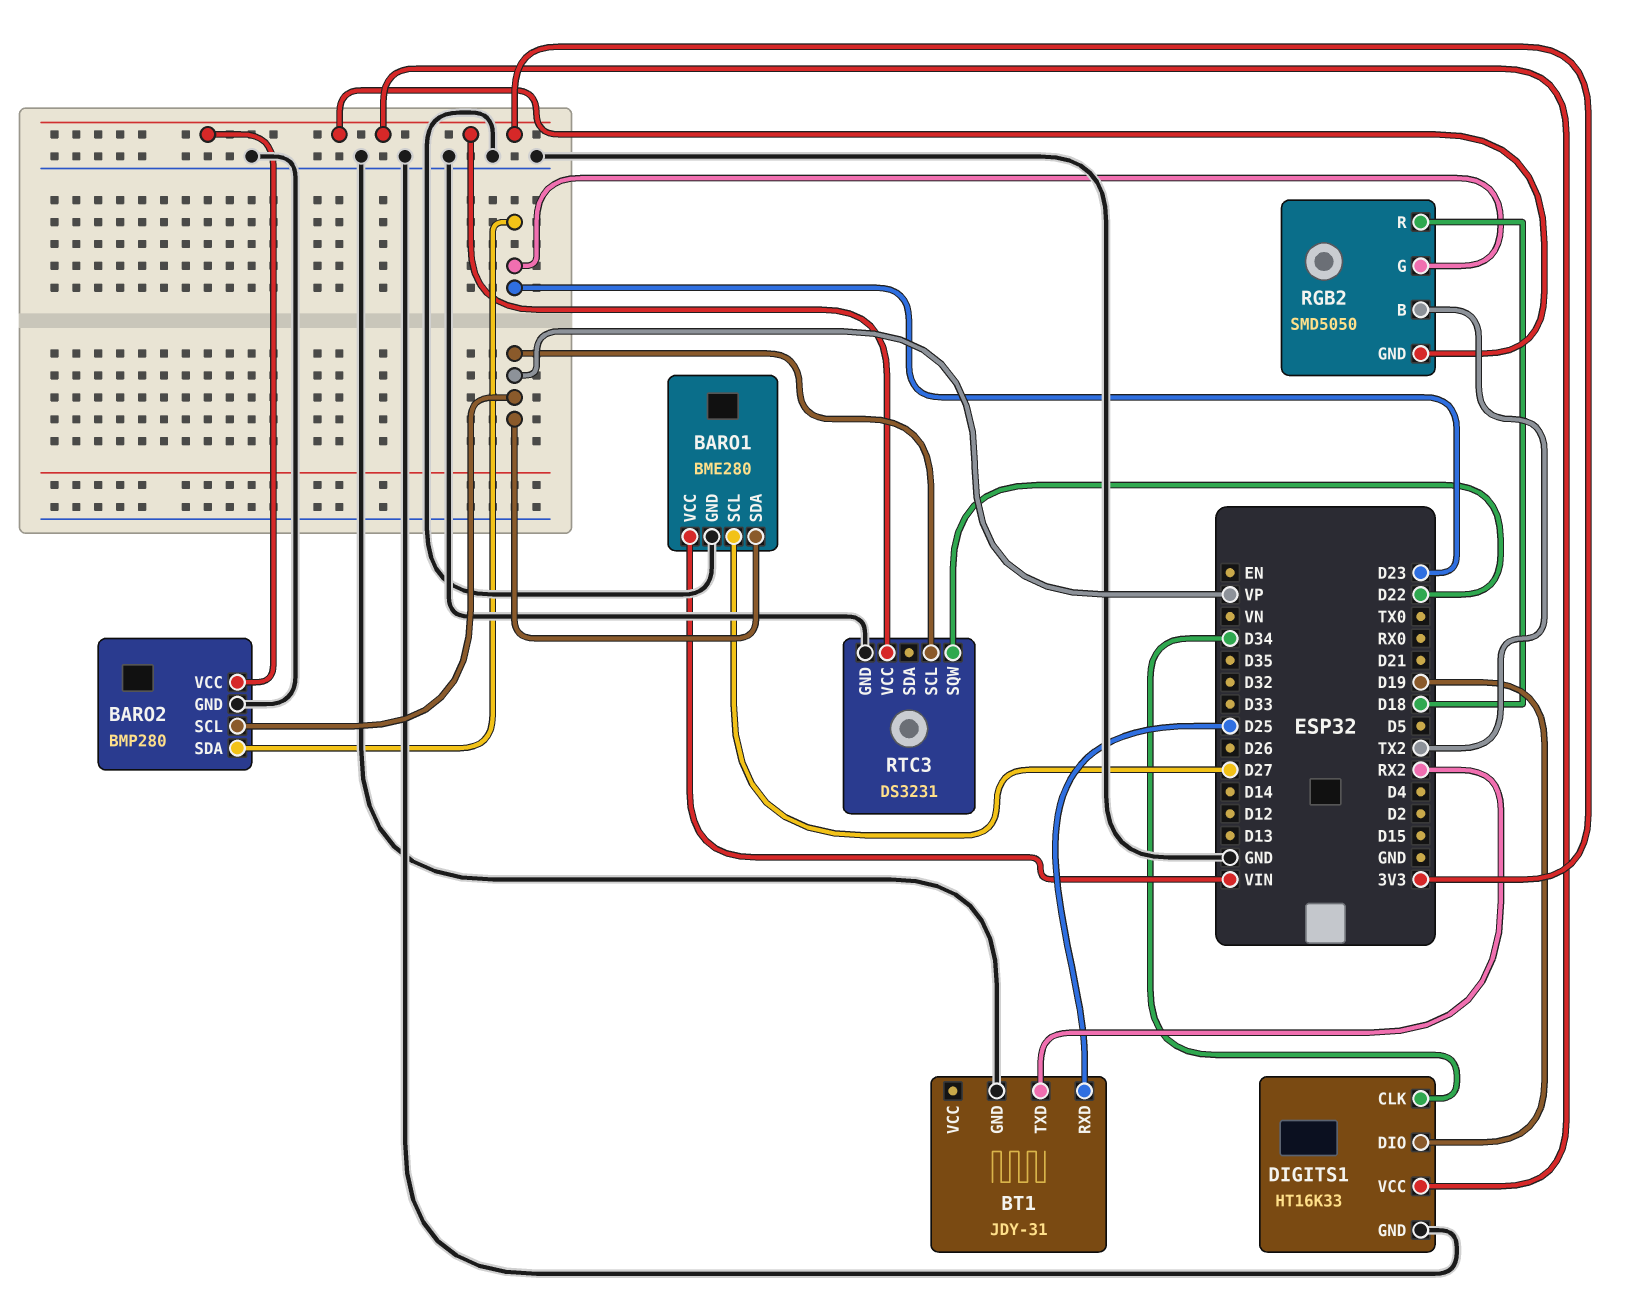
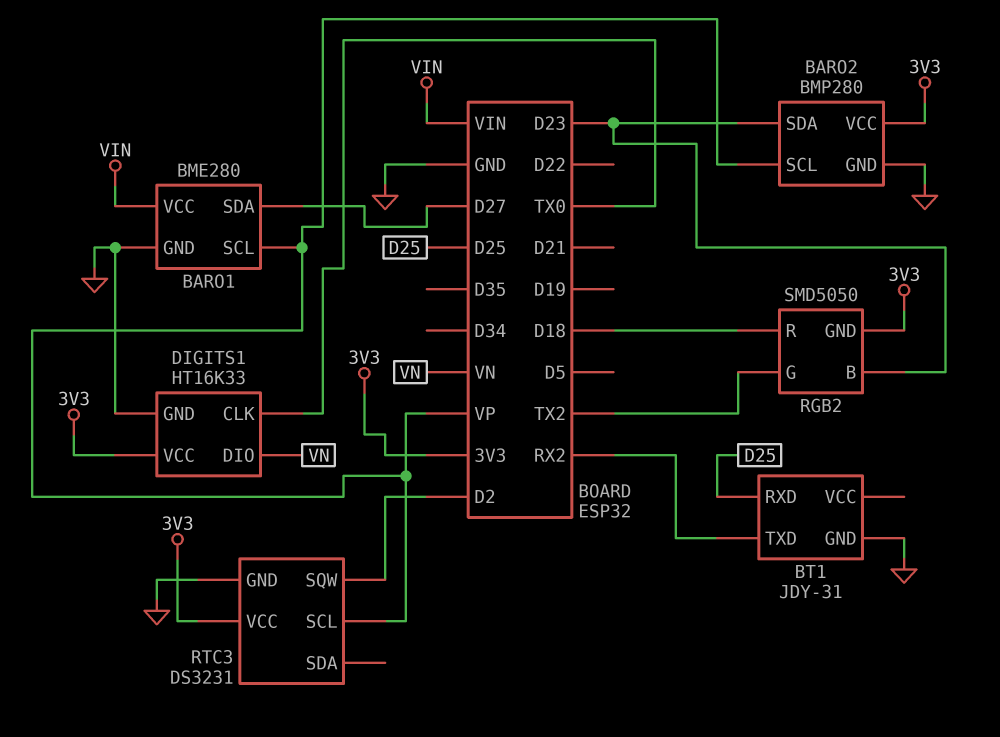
BARO1 pin SCL: D27 -> VP
BARO1 pin SDA: VP -> D27
DIGITS1 pin CLK: D34 -> TX0
DIGITS1 pin DIO: D19 -> VN
RGB2 pin B: TX2 -> D23
RGB2 pin G: D23 -> TX2
RTC3 pin SQW: D22 -> D2

